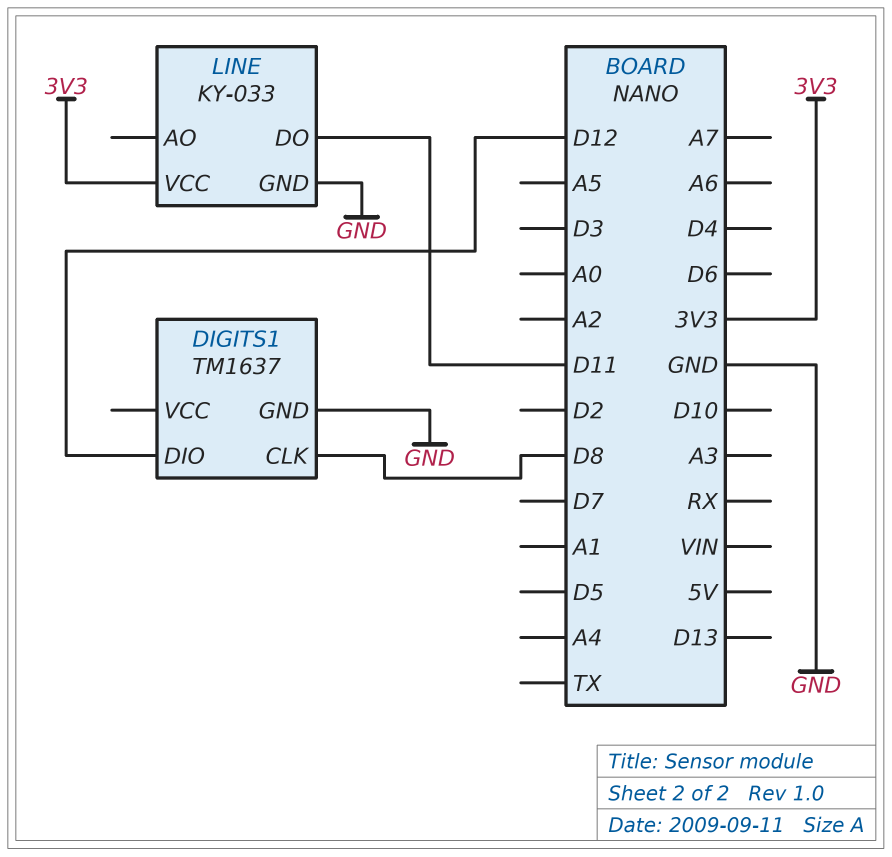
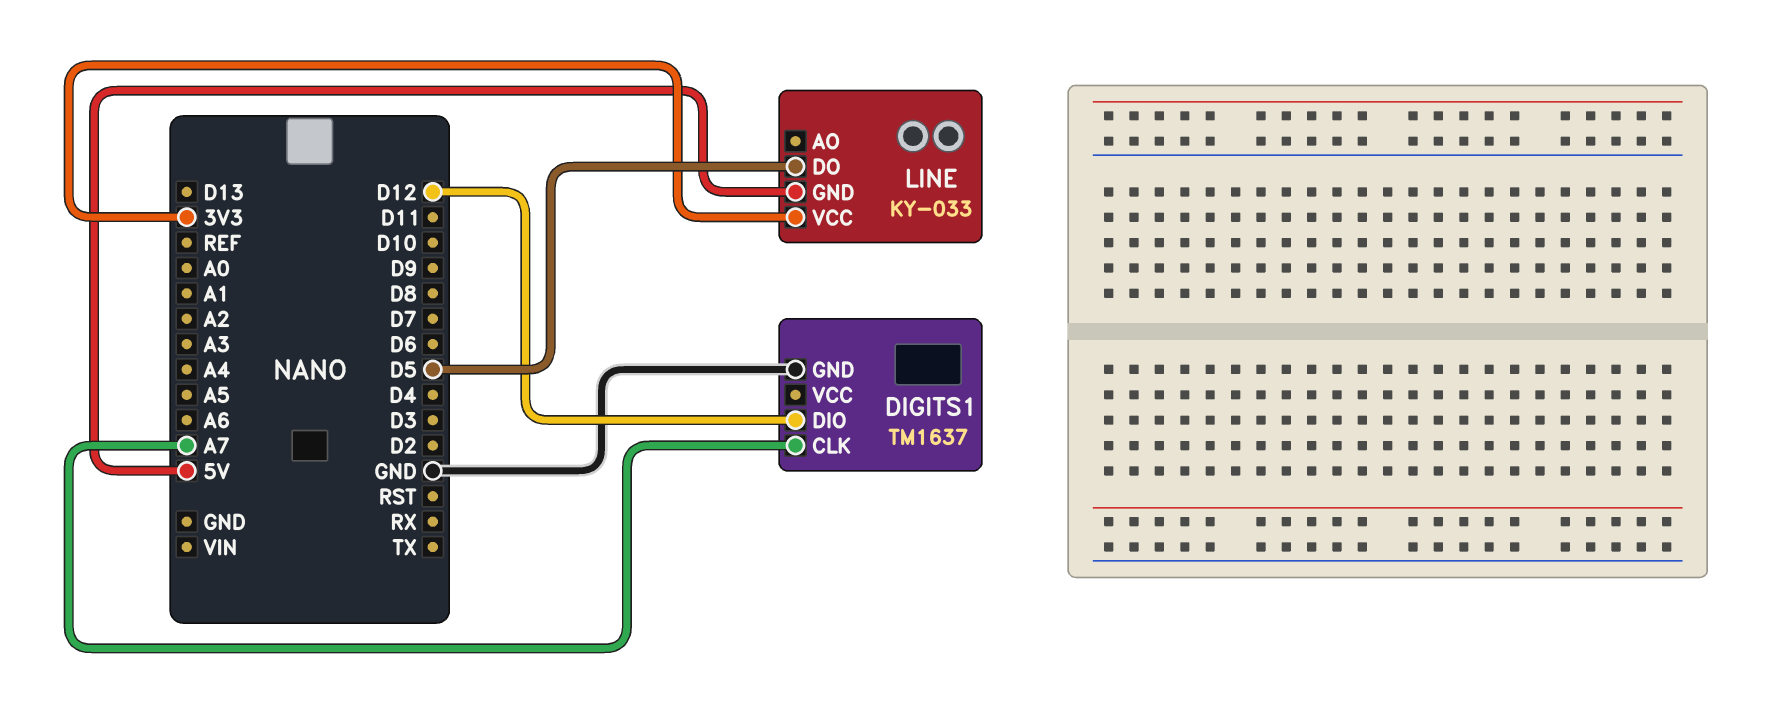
DIGITS1 pin CLK: D8 -> A7
LINE pin DO: D11 -> D5
LINE pin GND: GND -> 5V

